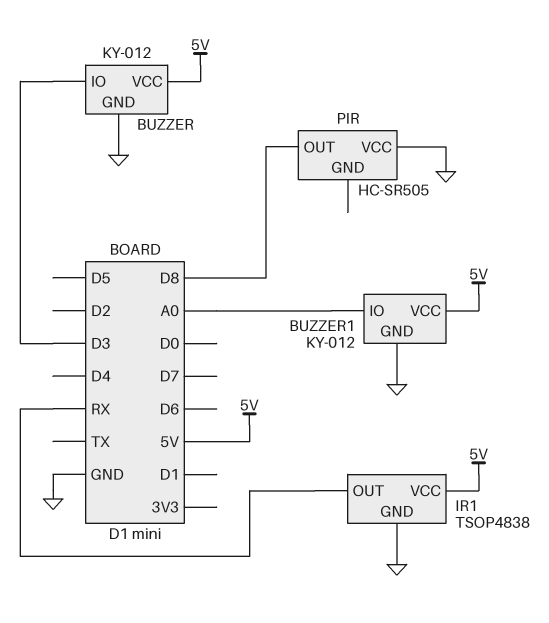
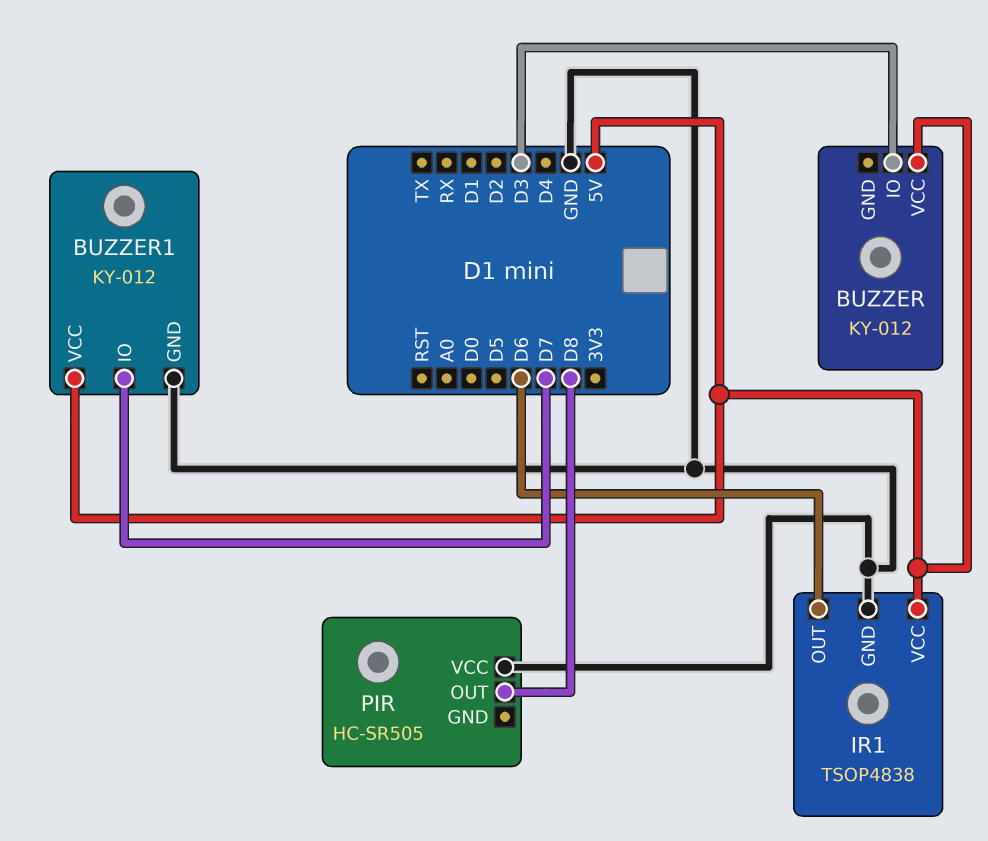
BUZZER pin GND: GND -> none
BUZZER1 pin IO: A0 -> D7
IR1 pin OUT: RX -> D6

